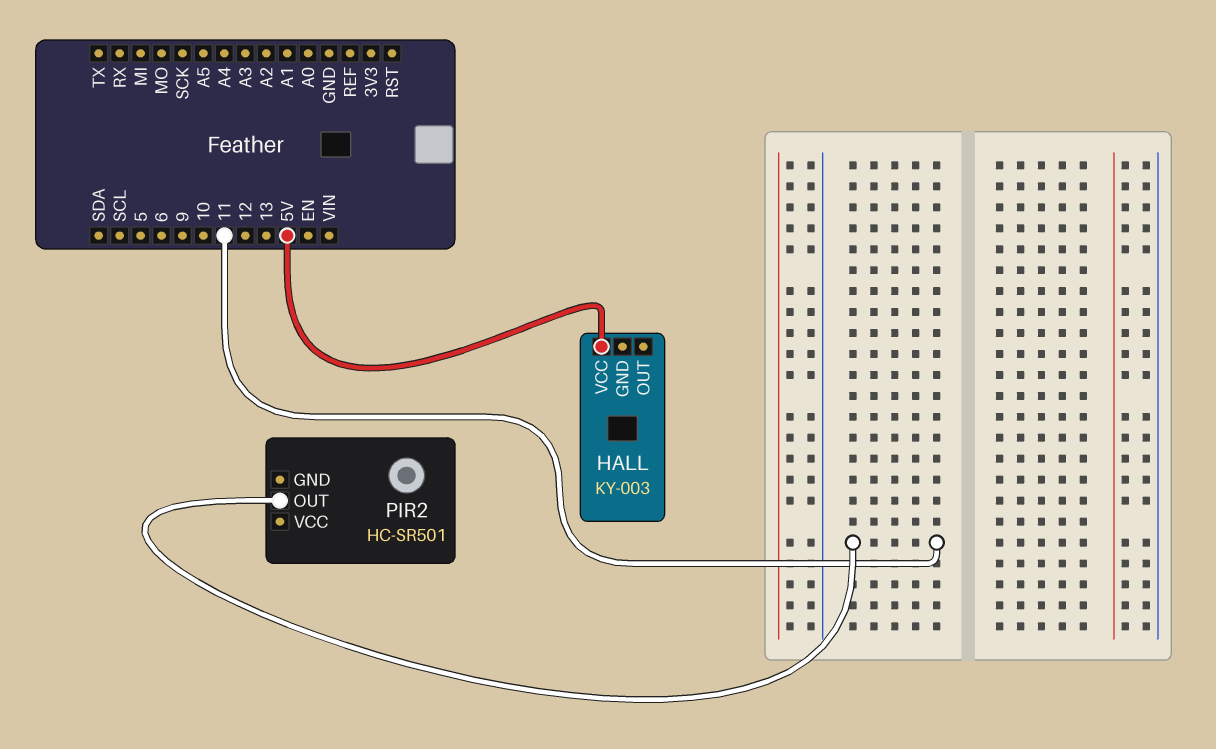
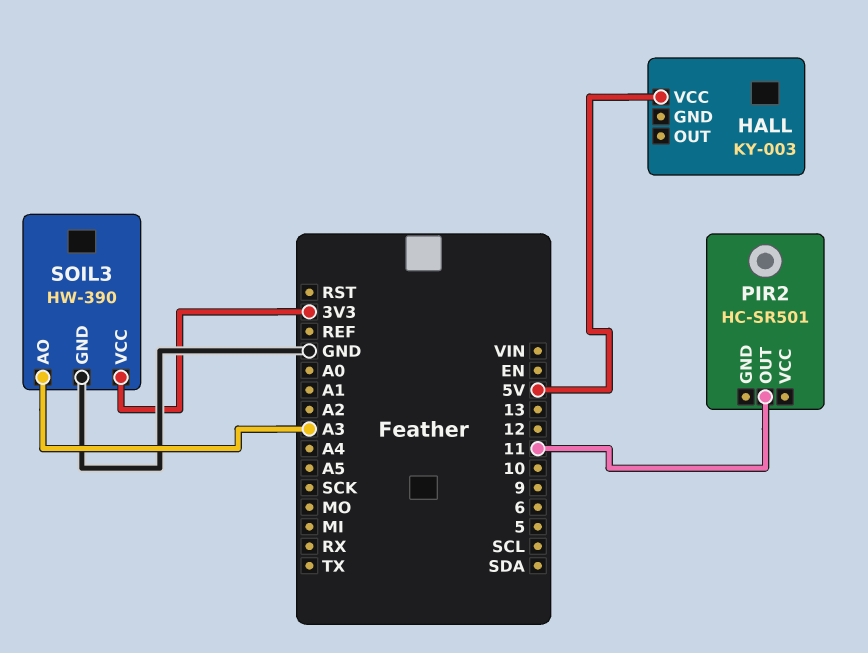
SOIL3: none -> HW-390
SOIL3 pin AO: none -> A3
SOIL3 pin GND: none -> GND
SOIL3 pin VCC: none -> 3V3

